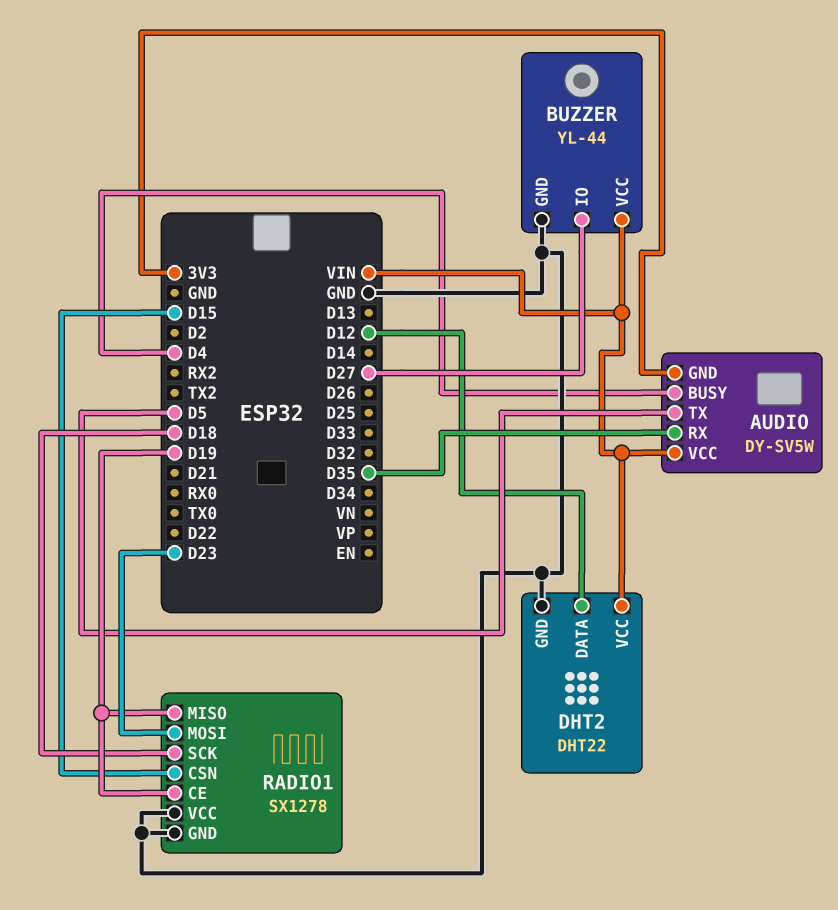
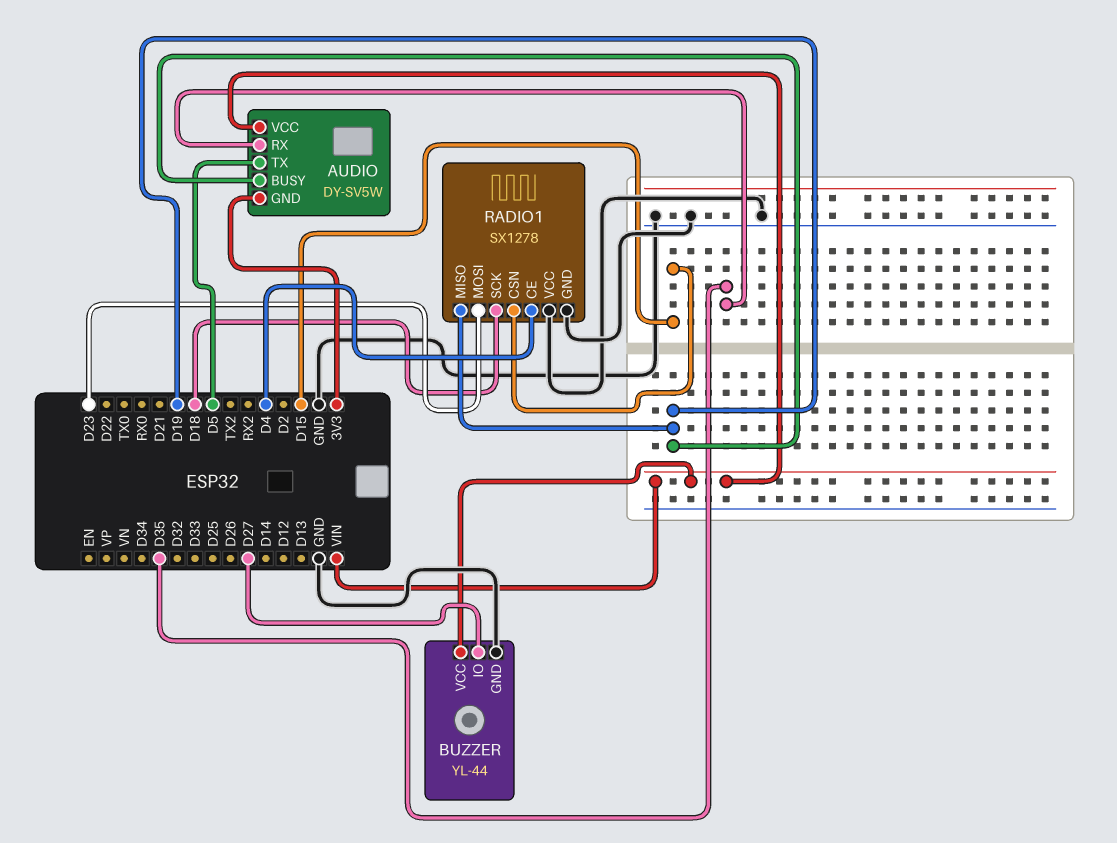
AUDIO pin BUSY: D4 -> D19
DHT2: DHT22 -> none
DHT2 pin DATA: D12 -> none
DHT2 pin GND: GND -> none
DHT2 pin VCC: VIN -> none
RADIO1 pin CE: D19 -> D4

